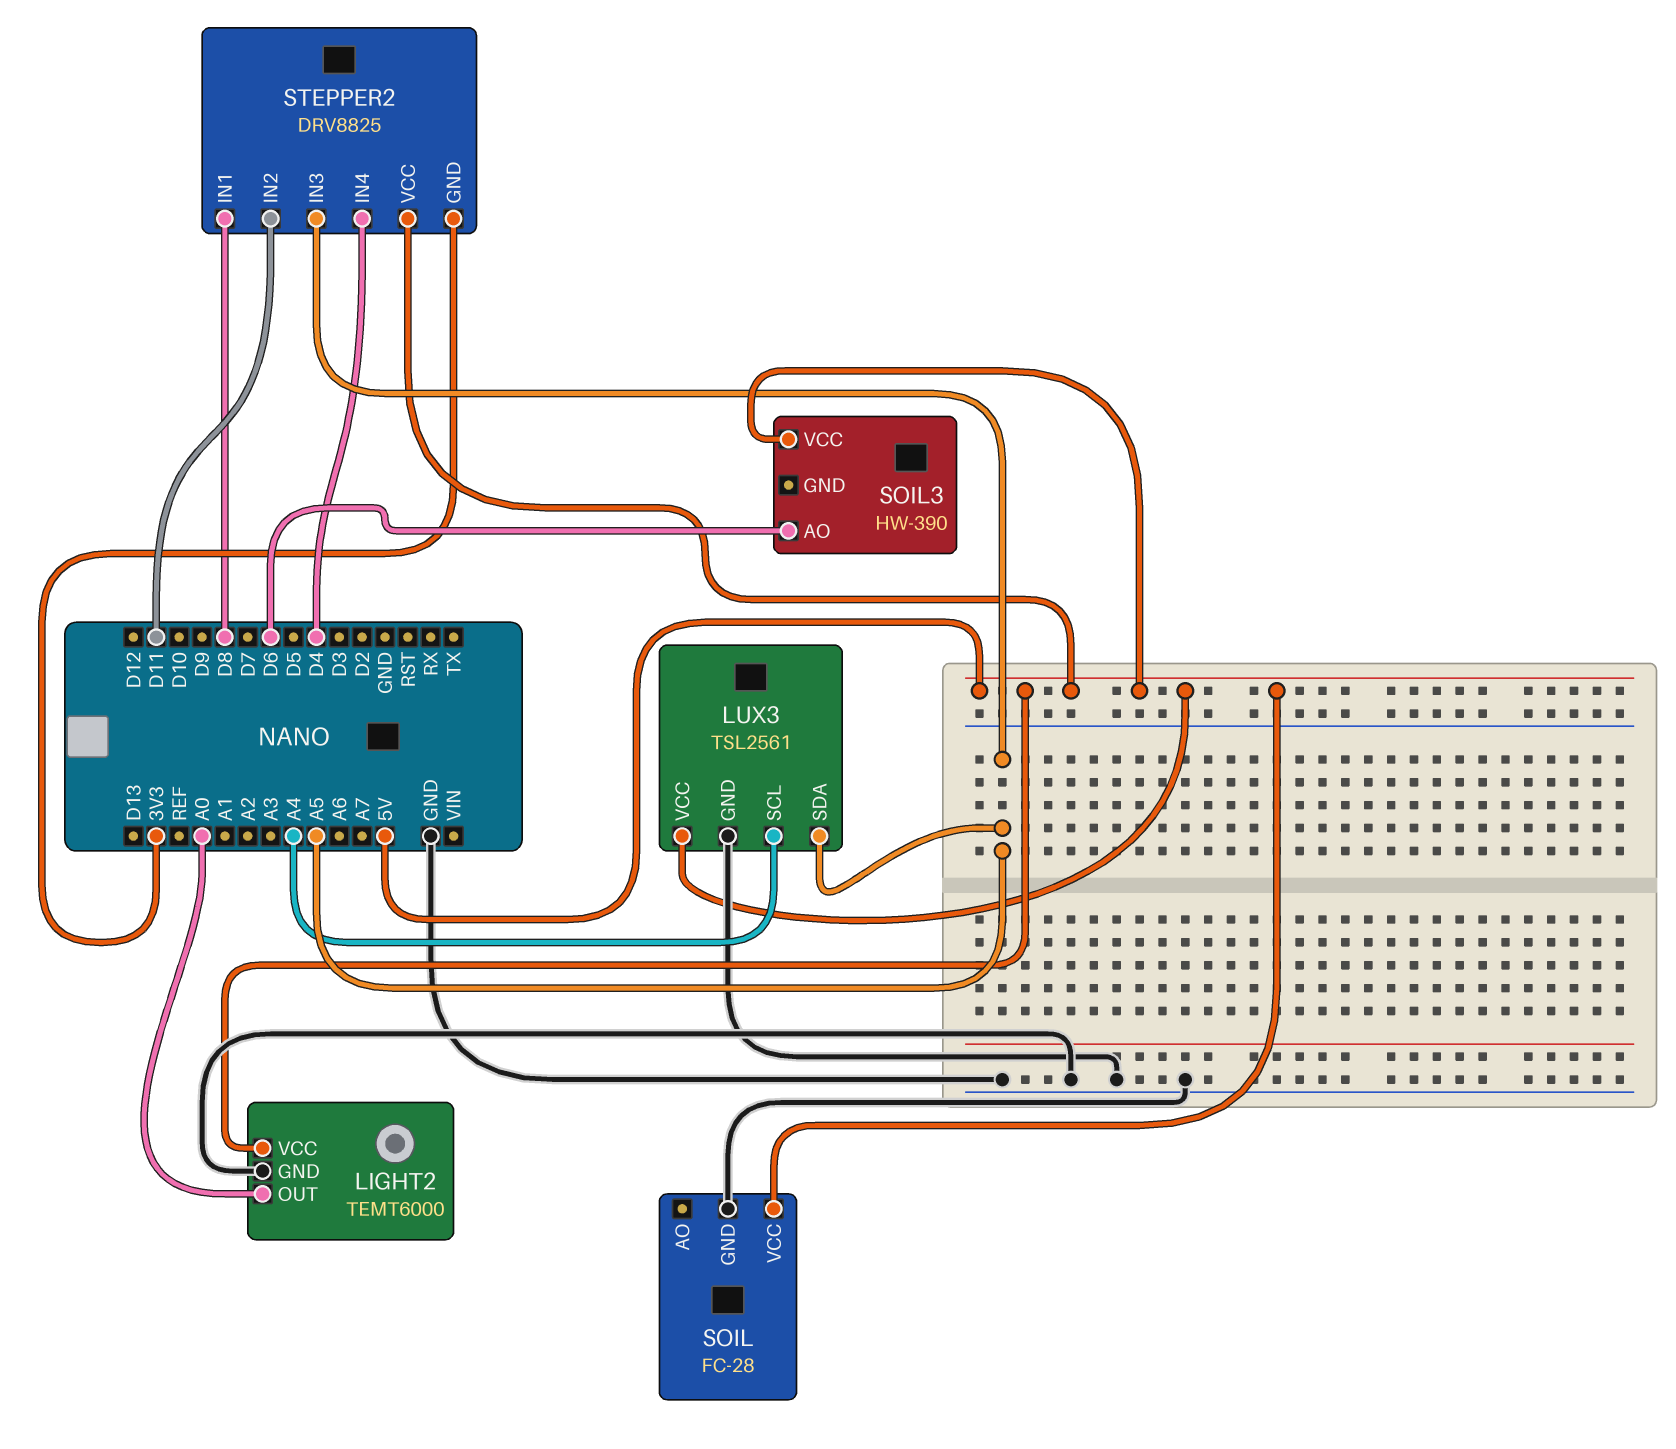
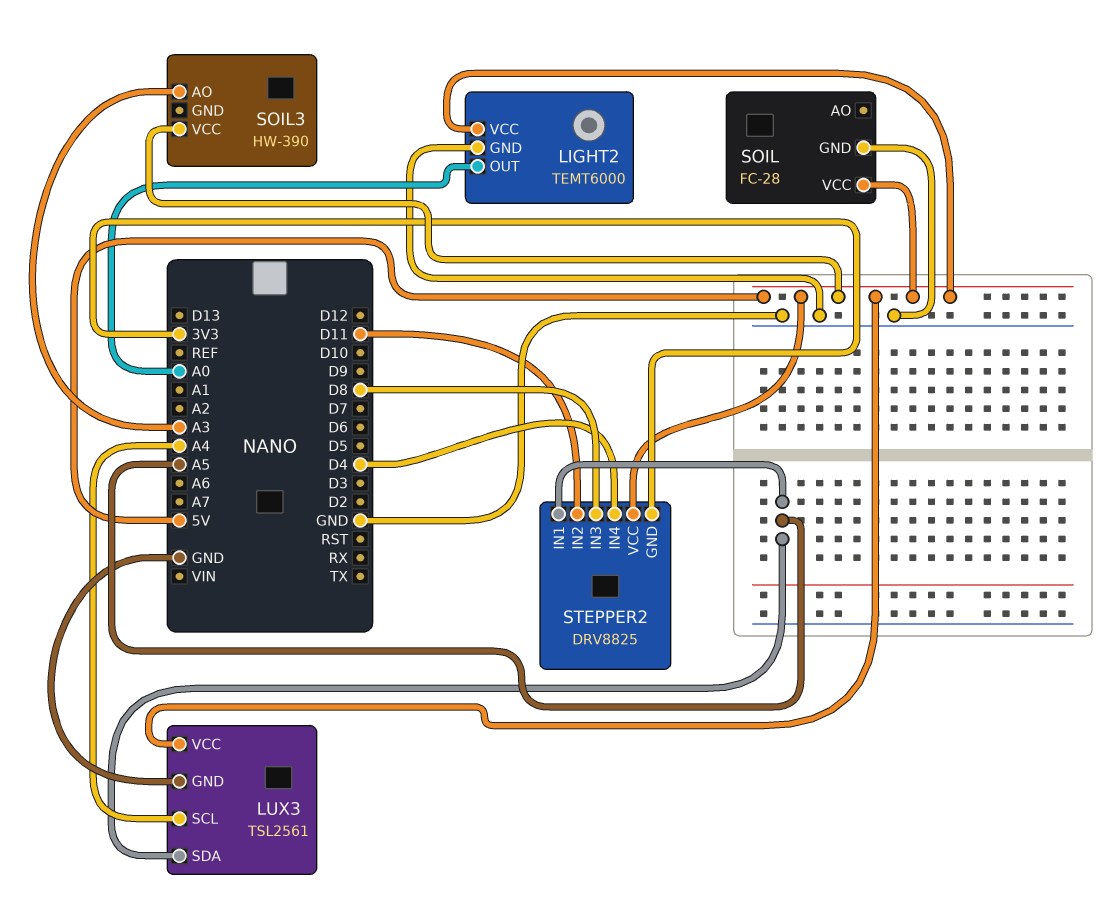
SOIL3 pin AO: D6 -> A3
STEPPER2 pin IN1: D8 -> A5
STEPPER2 pin IN3: A5 -> D8

